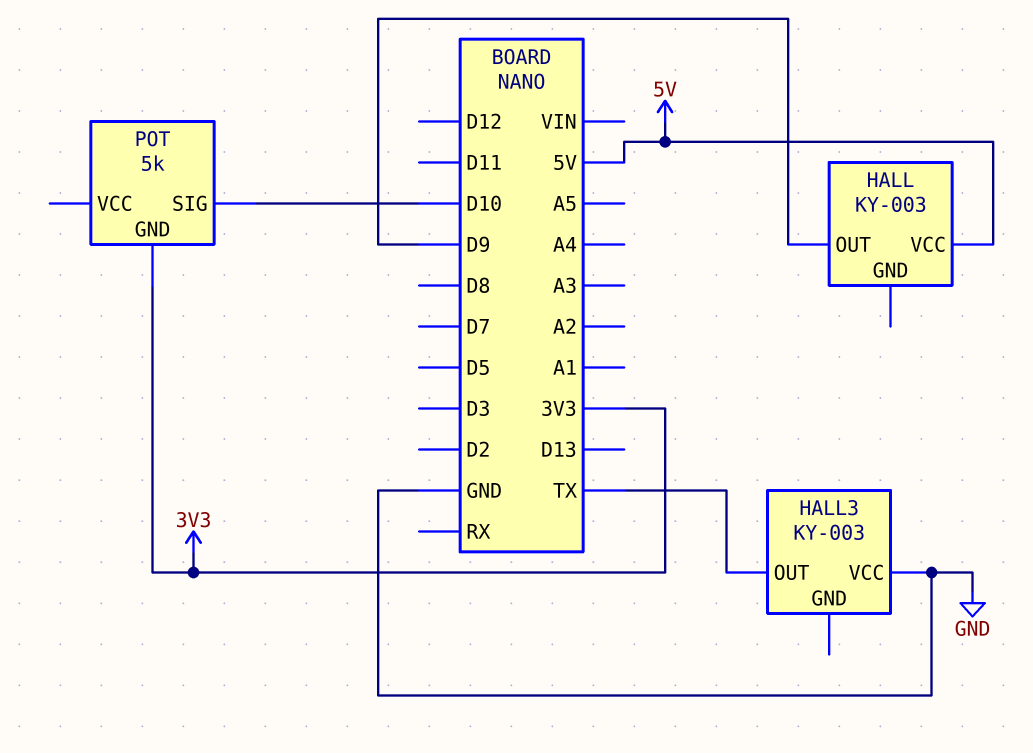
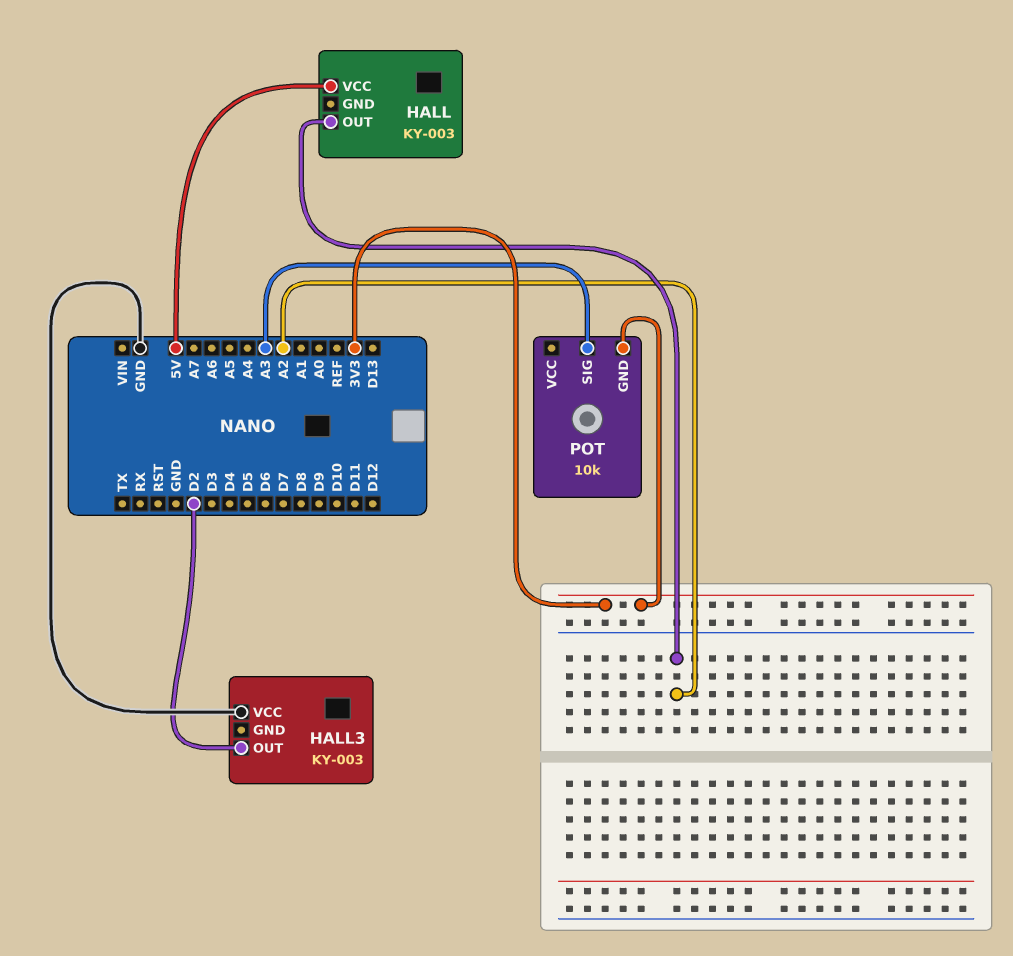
HALL pin OUT: D9 -> A2
HALL3 pin OUT: TX -> D2
POT: 5k -> 10k
POT pin SIG: D10 -> A3

